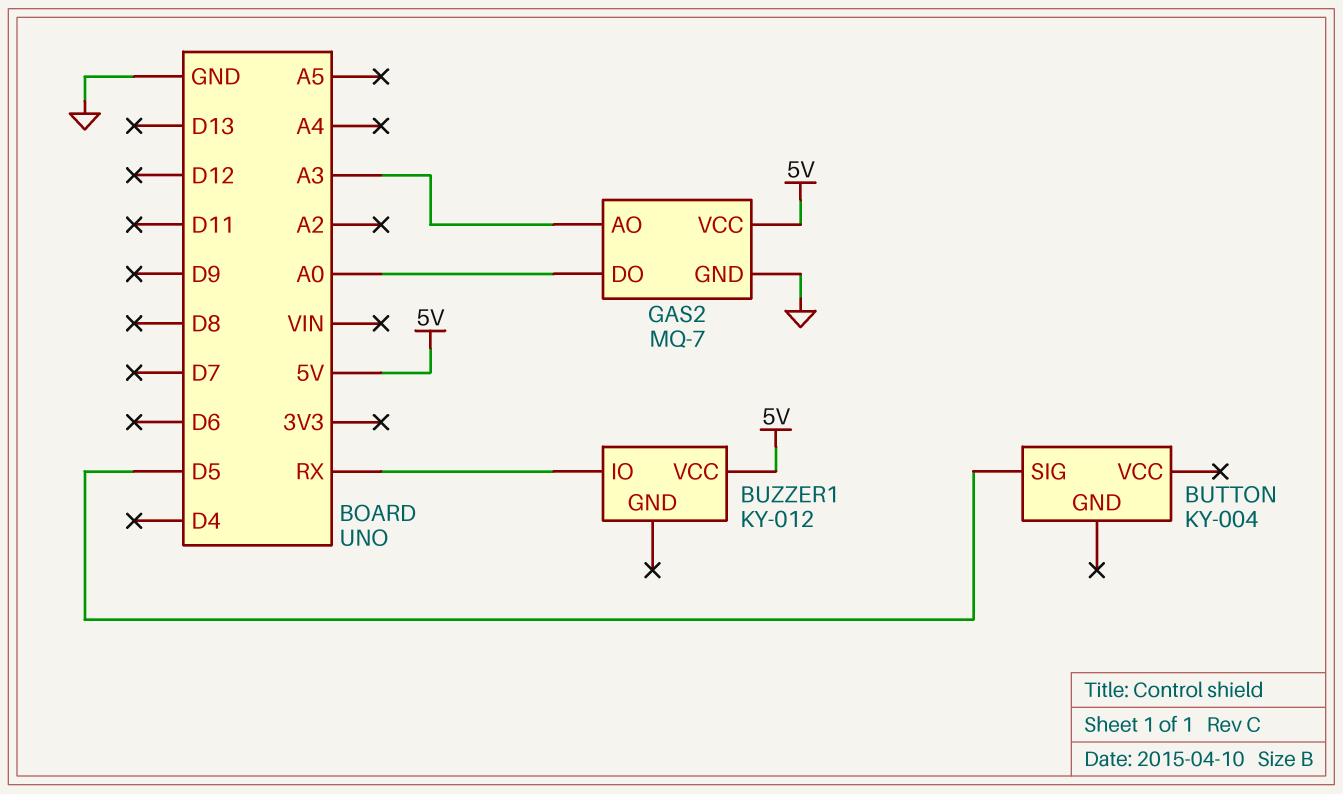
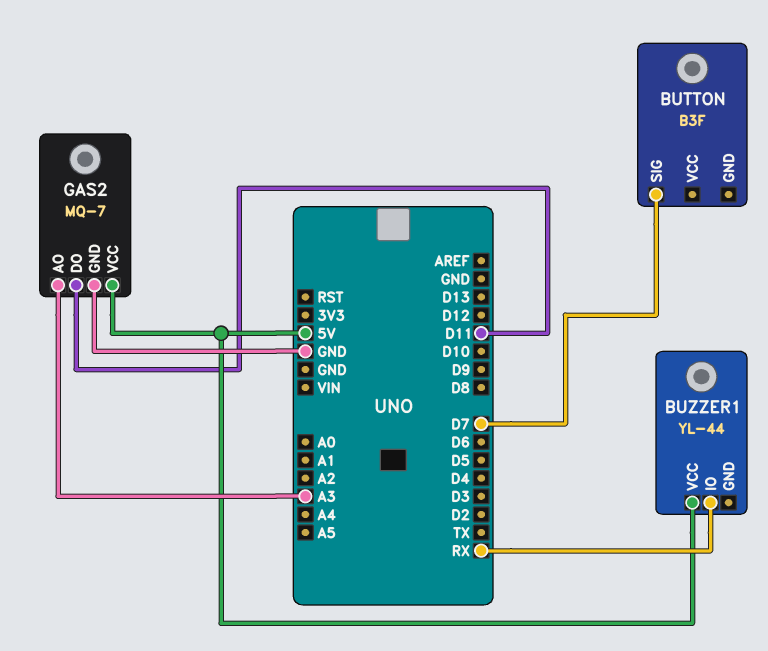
BUTTON: KY-004 -> B3F
BUTTON pin SIG: D5 -> D7
BUZZER1: KY-012 -> YL-44
GAS2 pin DO: A0 -> D11

